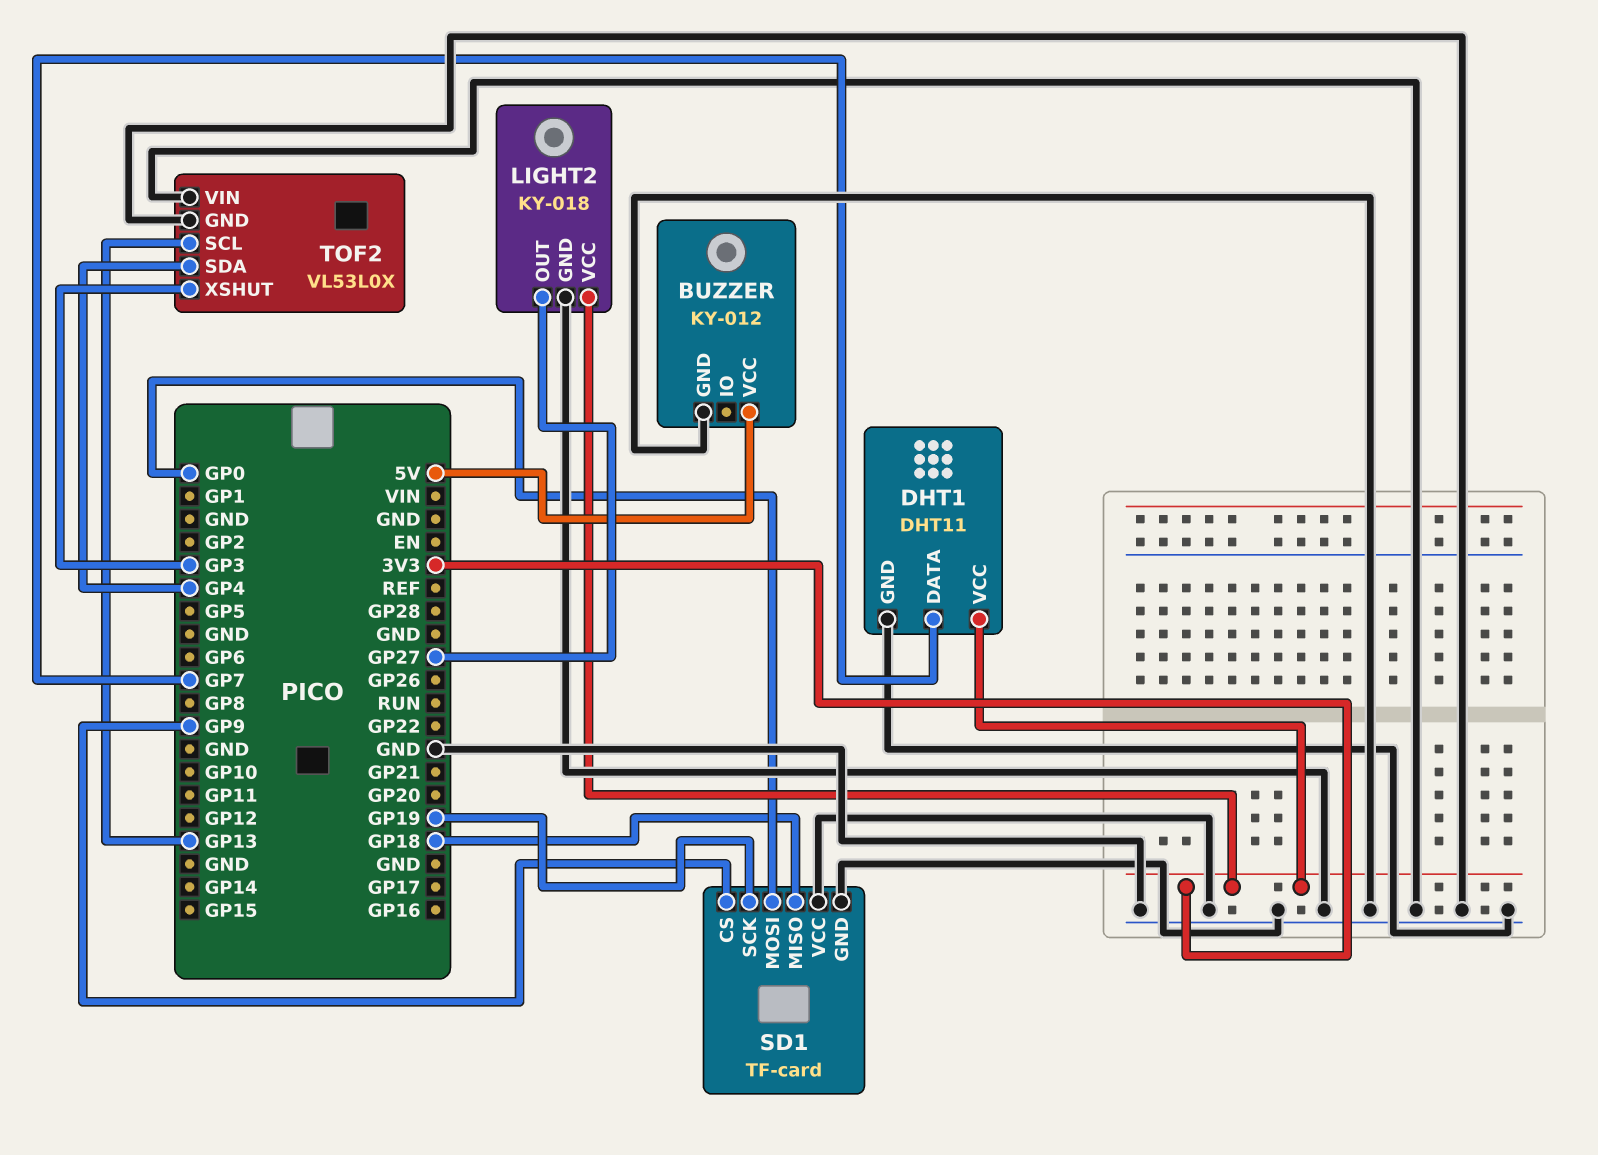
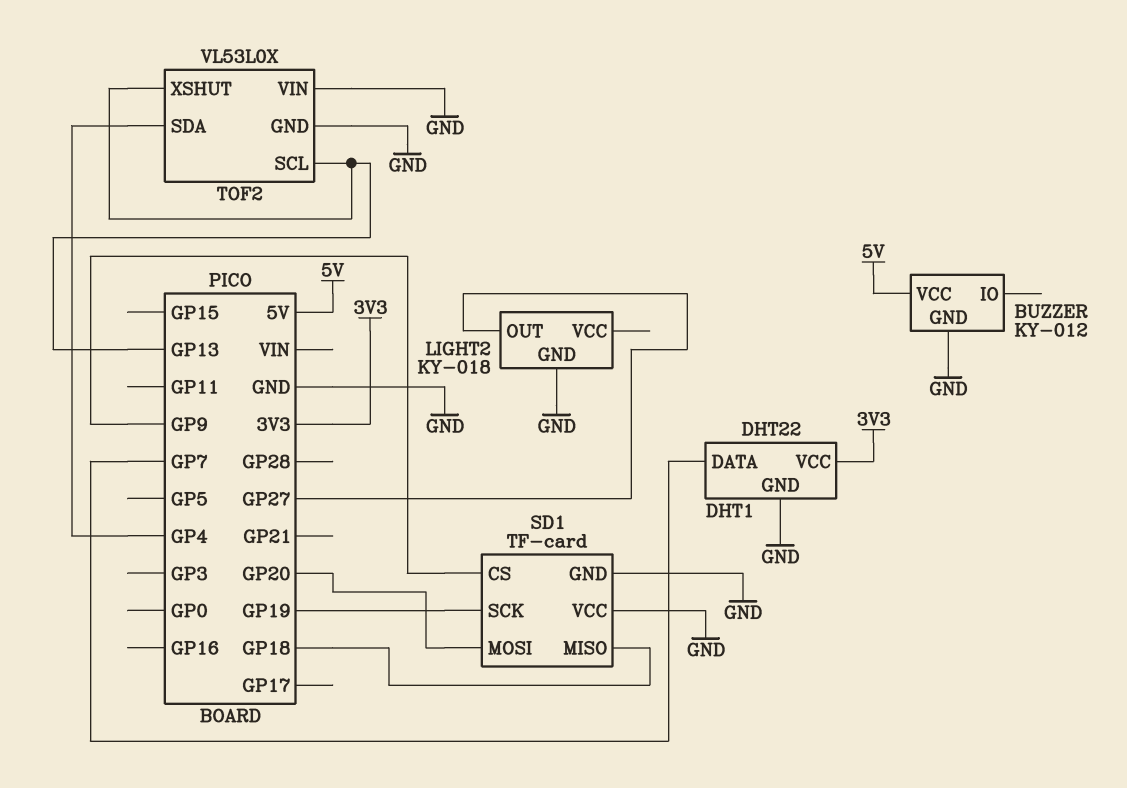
DHT1: DHT11 -> DHT22
LIGHT2 pin VCC: 3V3 -> none
SD1 pin MOSI: GP0 -> GP20
TOF2 pin XSHUT: GP3 -> GP13

